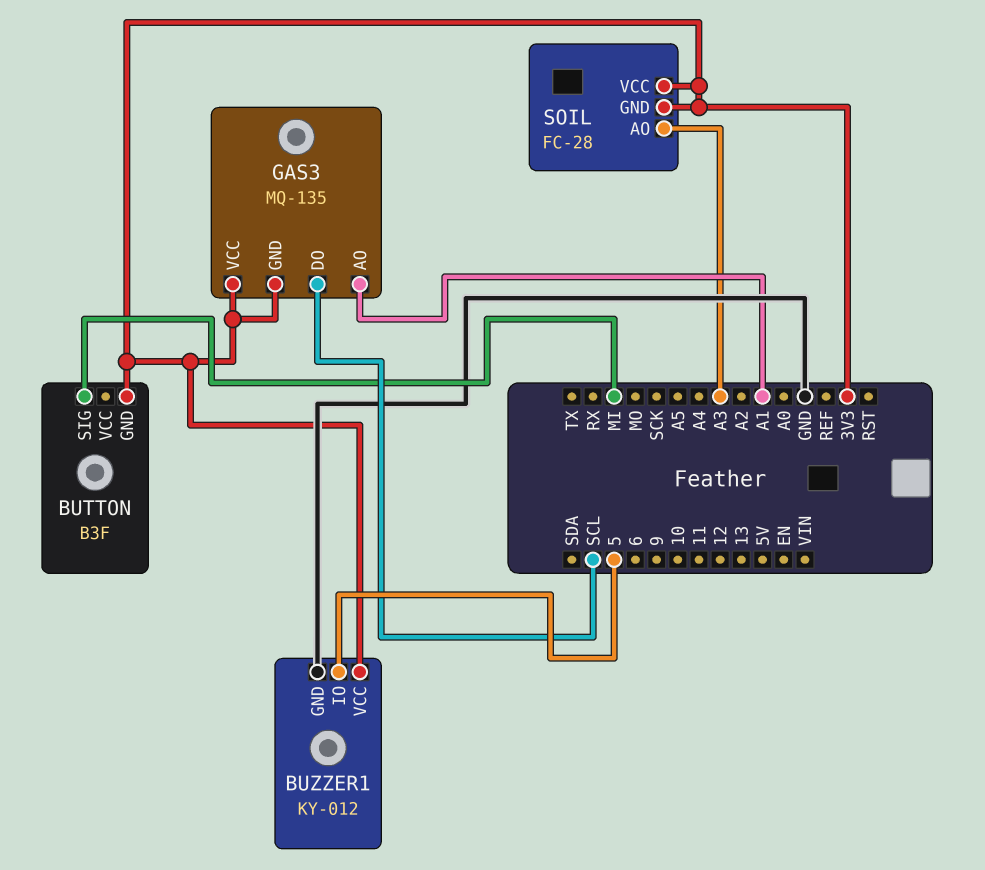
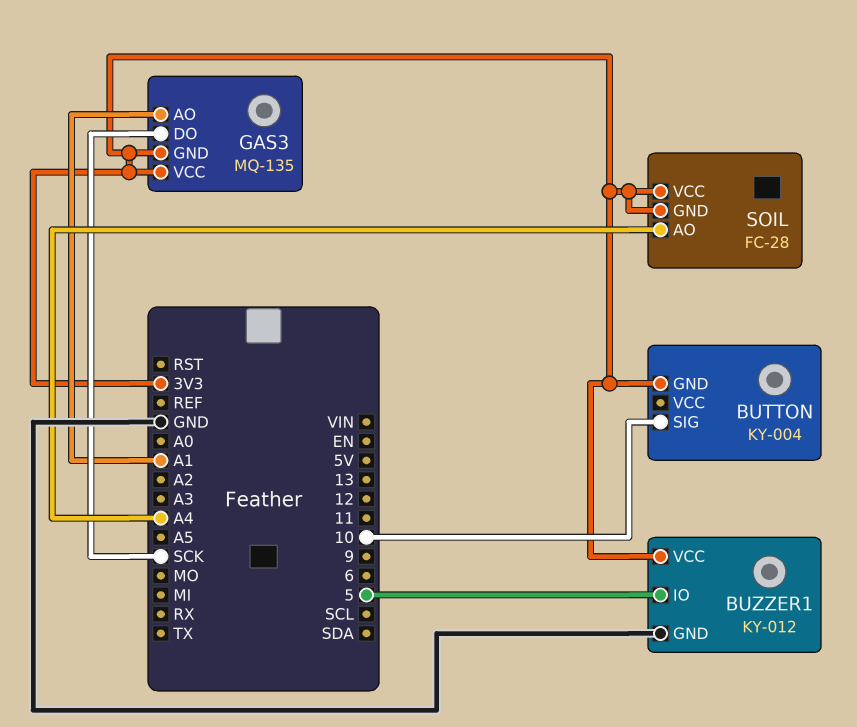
BUTTON: B3F -> KY-004
BUTTON pin SIG: MI -> 10
GAS3 pin DO: SCL -> SCK
SOIL pin AO: A3 -> A4

